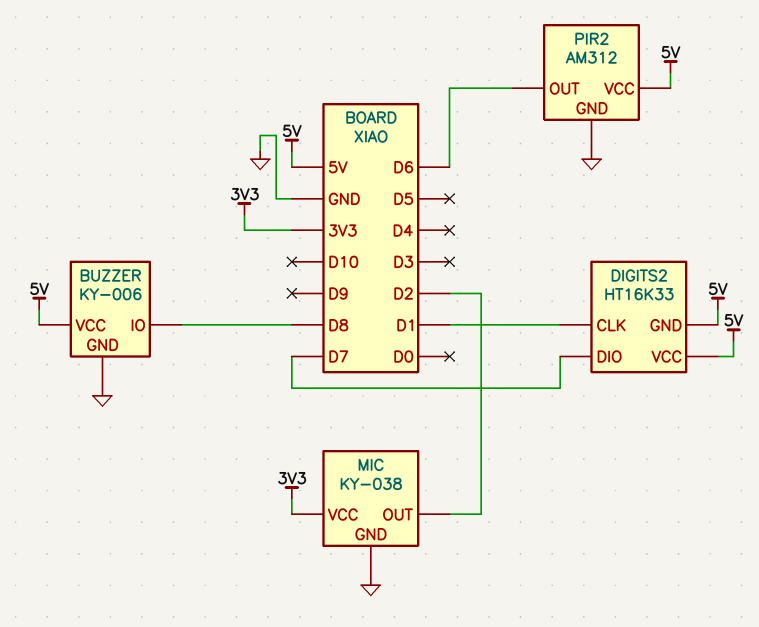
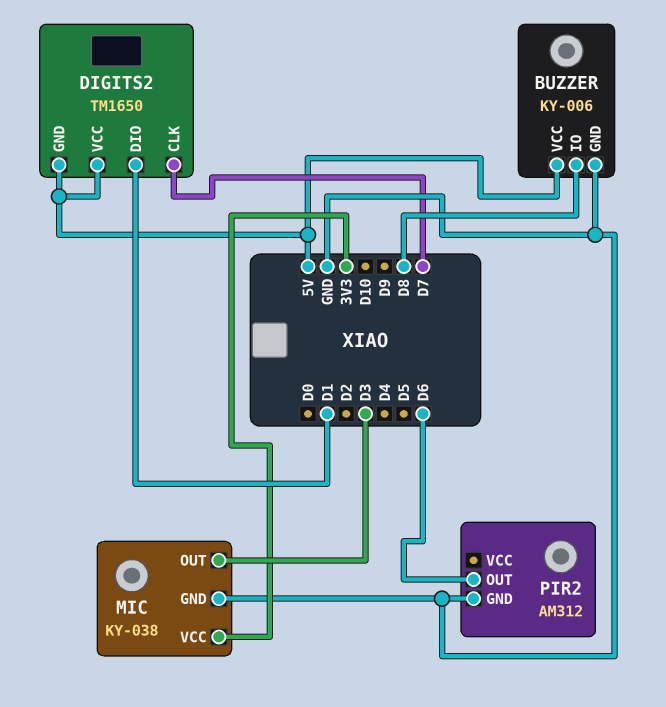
DIGITS2: HT16K33 -> TM1650
DIGITS2 pin CLK: D1 -> D7
DIGITS2 pin DIO: D7 -> D1
MIC pin OUT: D2 -> D3
PIR2 pin VCC: 5V -> none

